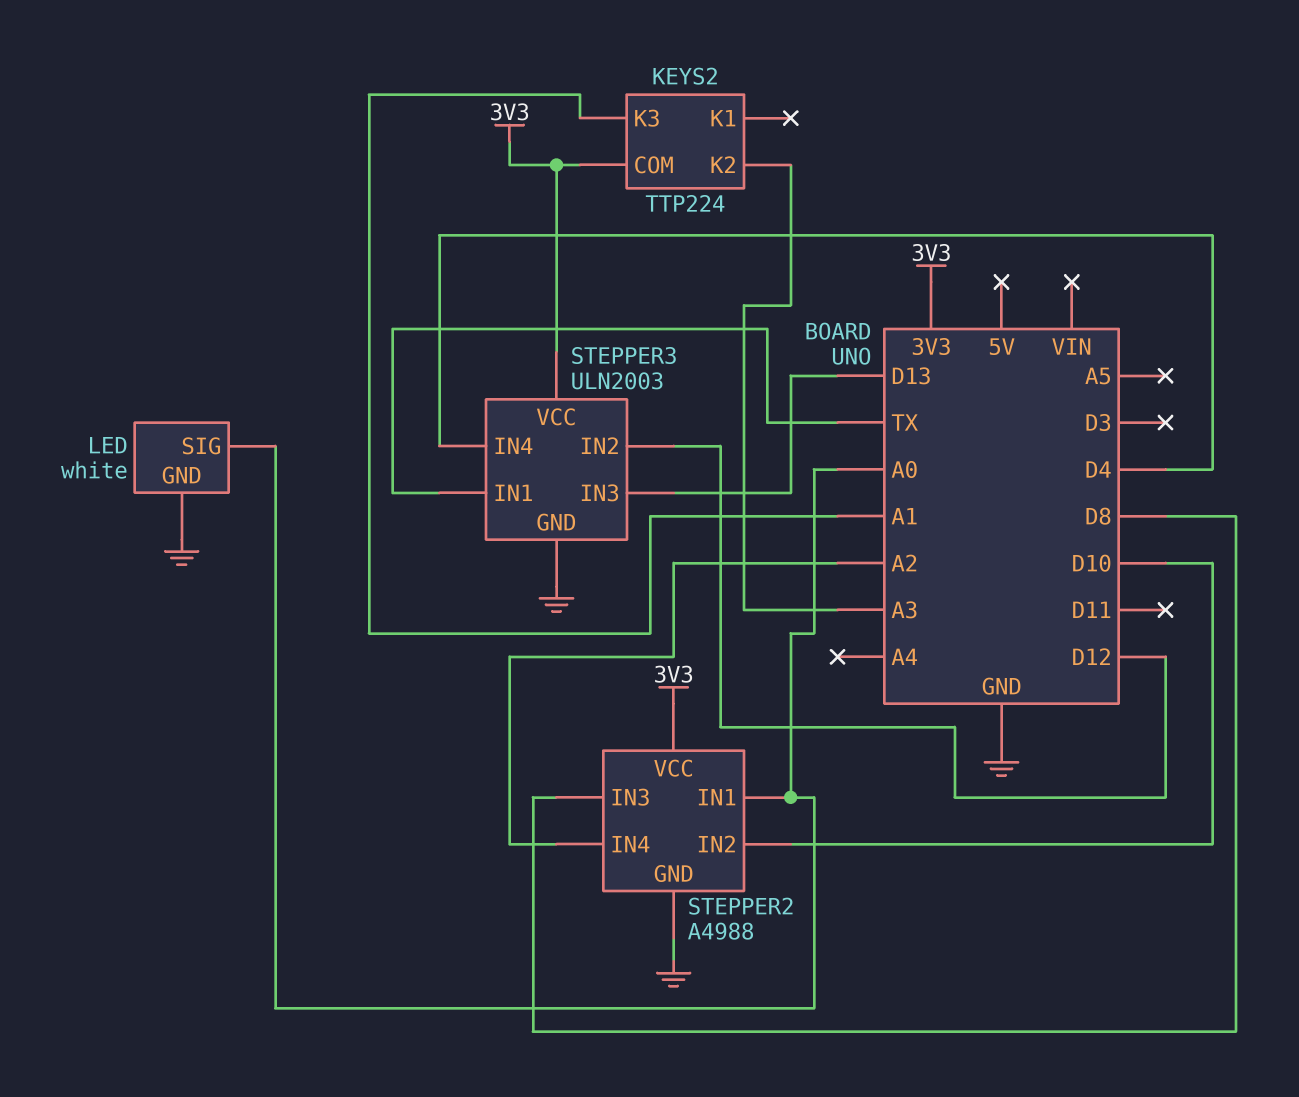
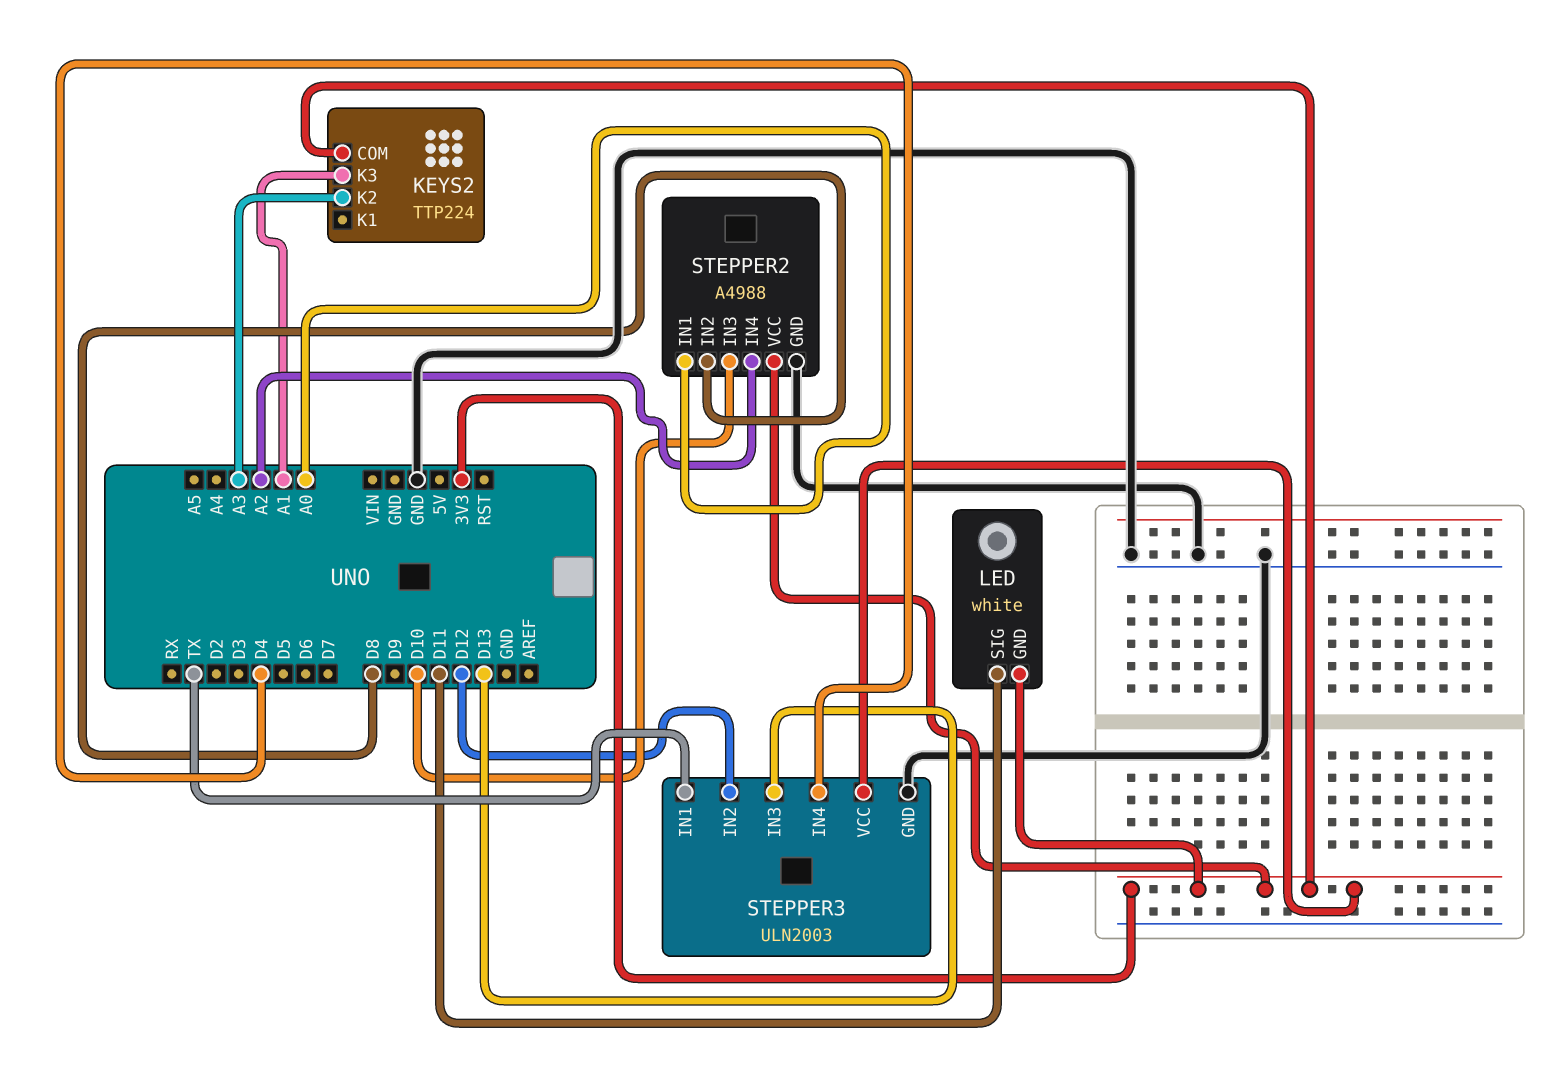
LED pin GND: GND -> 3V3
LED pin SIG: A0 -> D11
STEPPER2 pin IN2: D10 -> D8
STEPPER2 pin IN3: D8 -> D10

